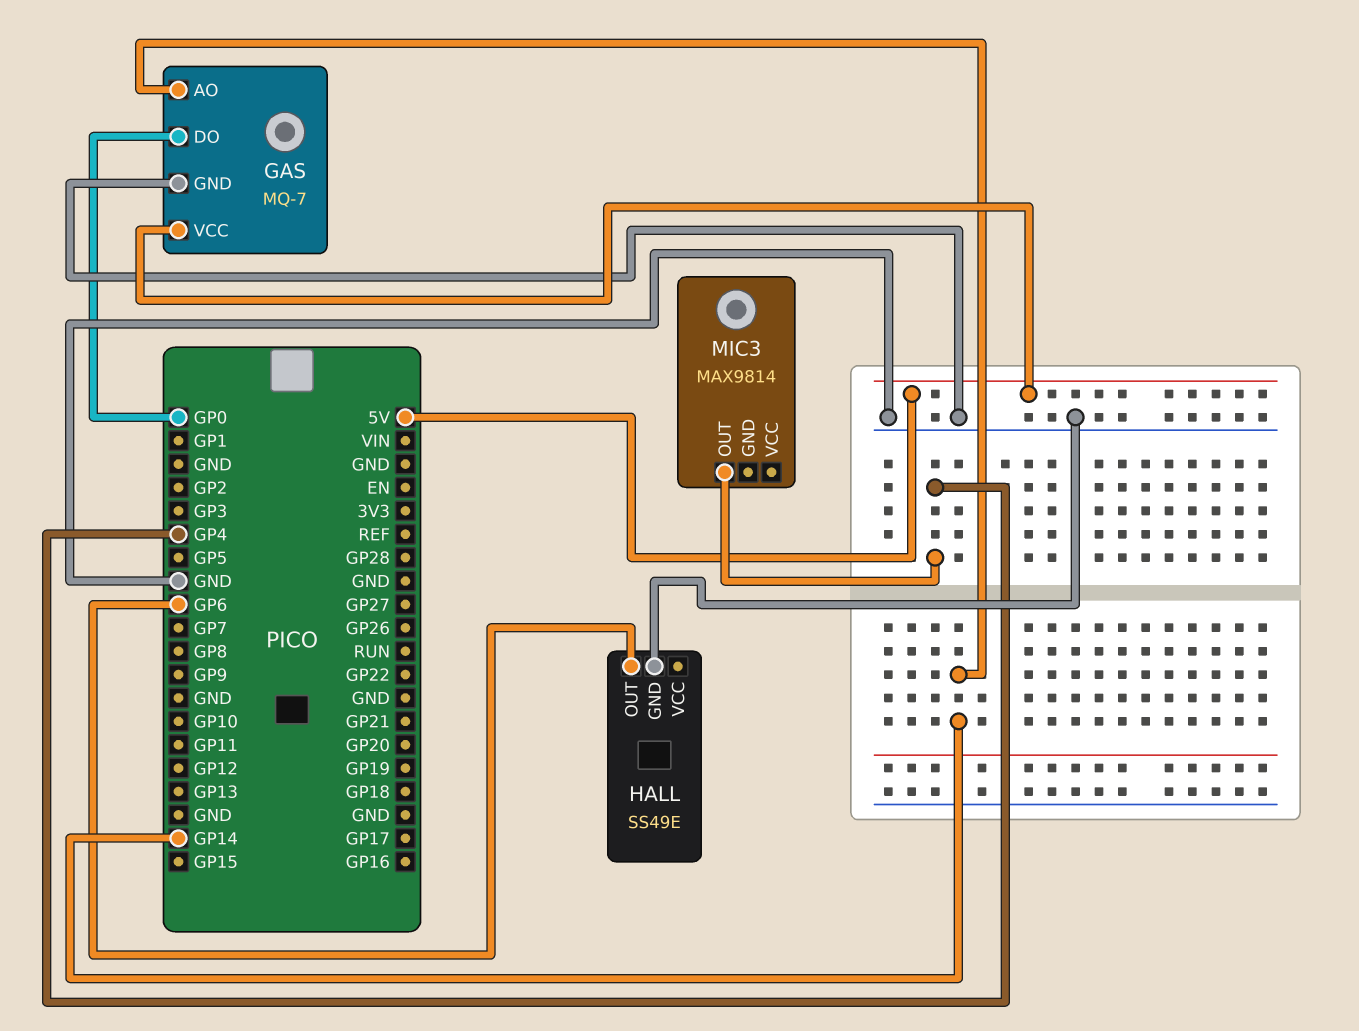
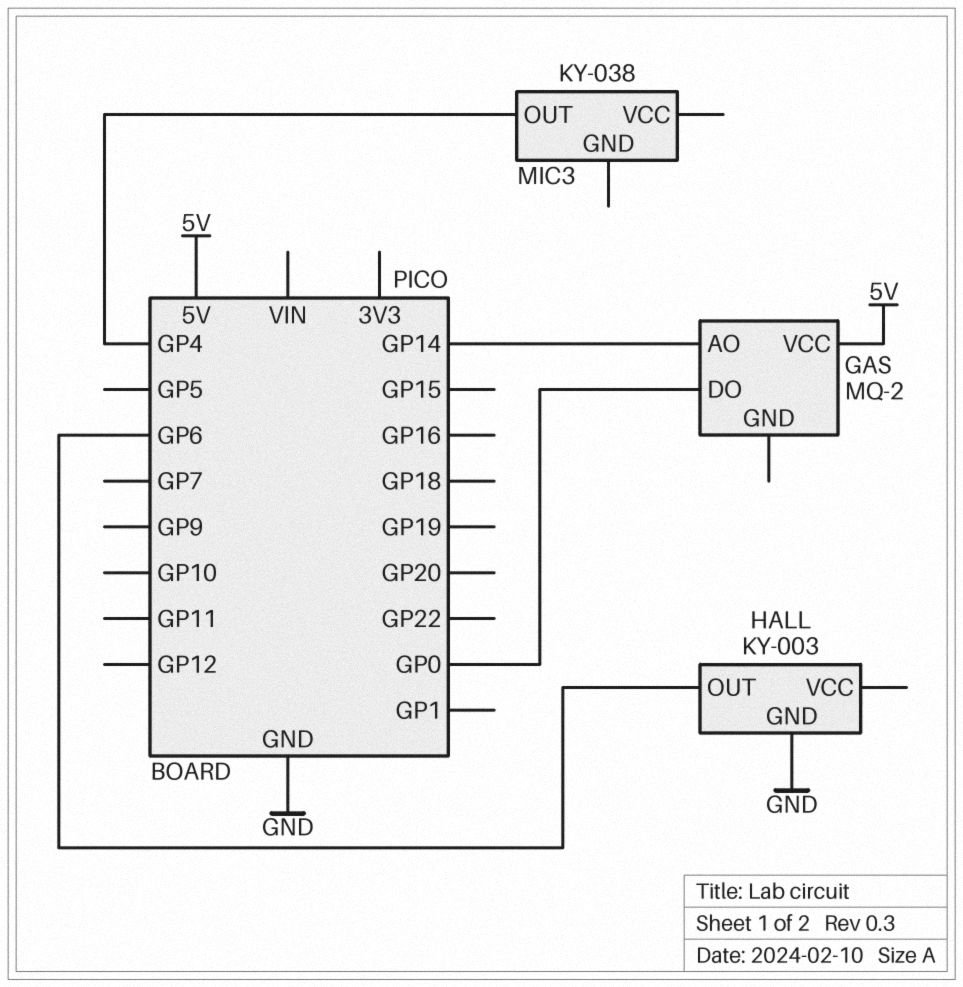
GAS: MQ-7 -> MQ-2
GAS pin GND: GND -> none
HALL: SS49E -> KY-003
MIC3: MAX9814 -> KY-038

